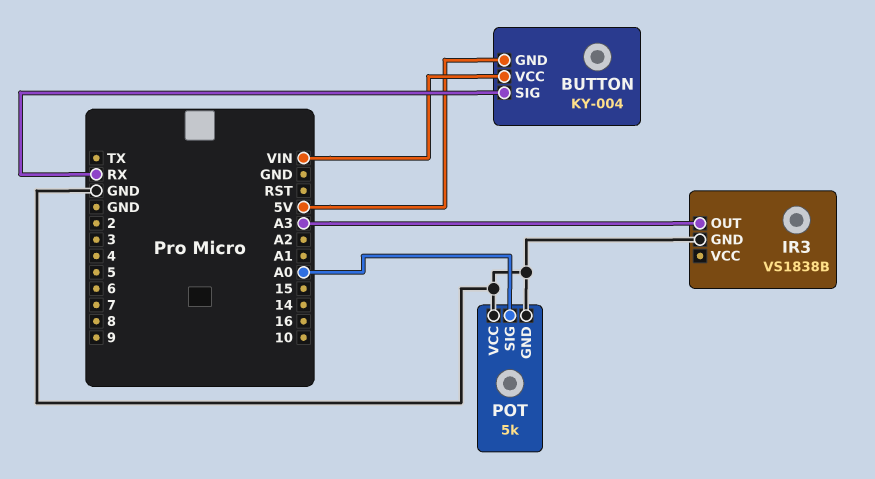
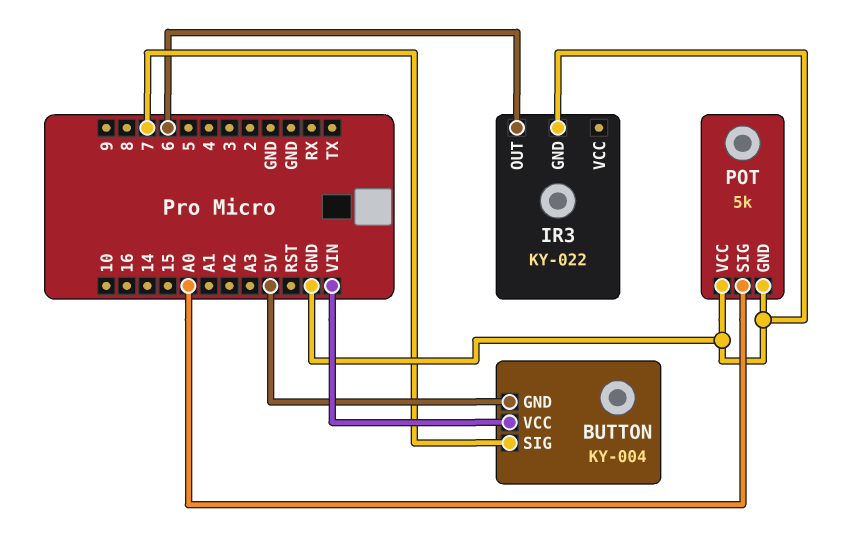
BUTTON pin SIG: RX -> 7
IR3: VS1838B -> KY-022
IR3 pin OUT: A3 -> 6

